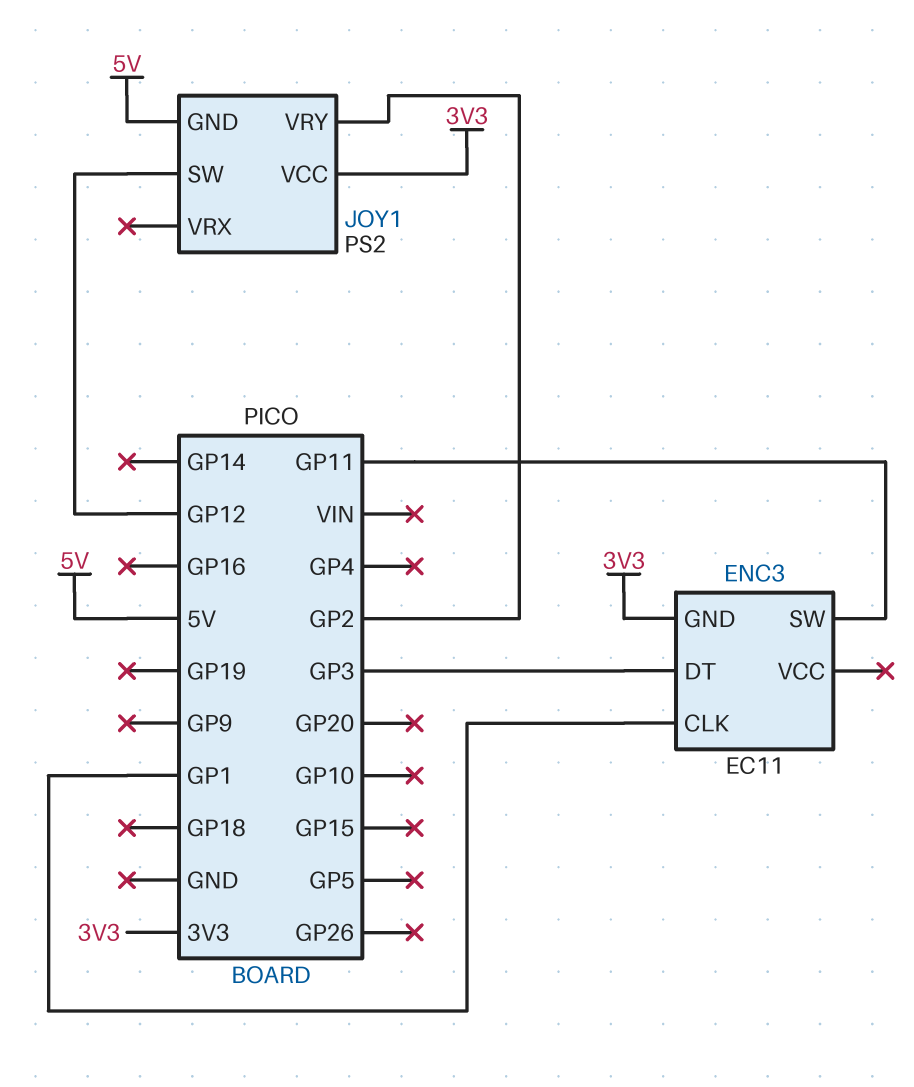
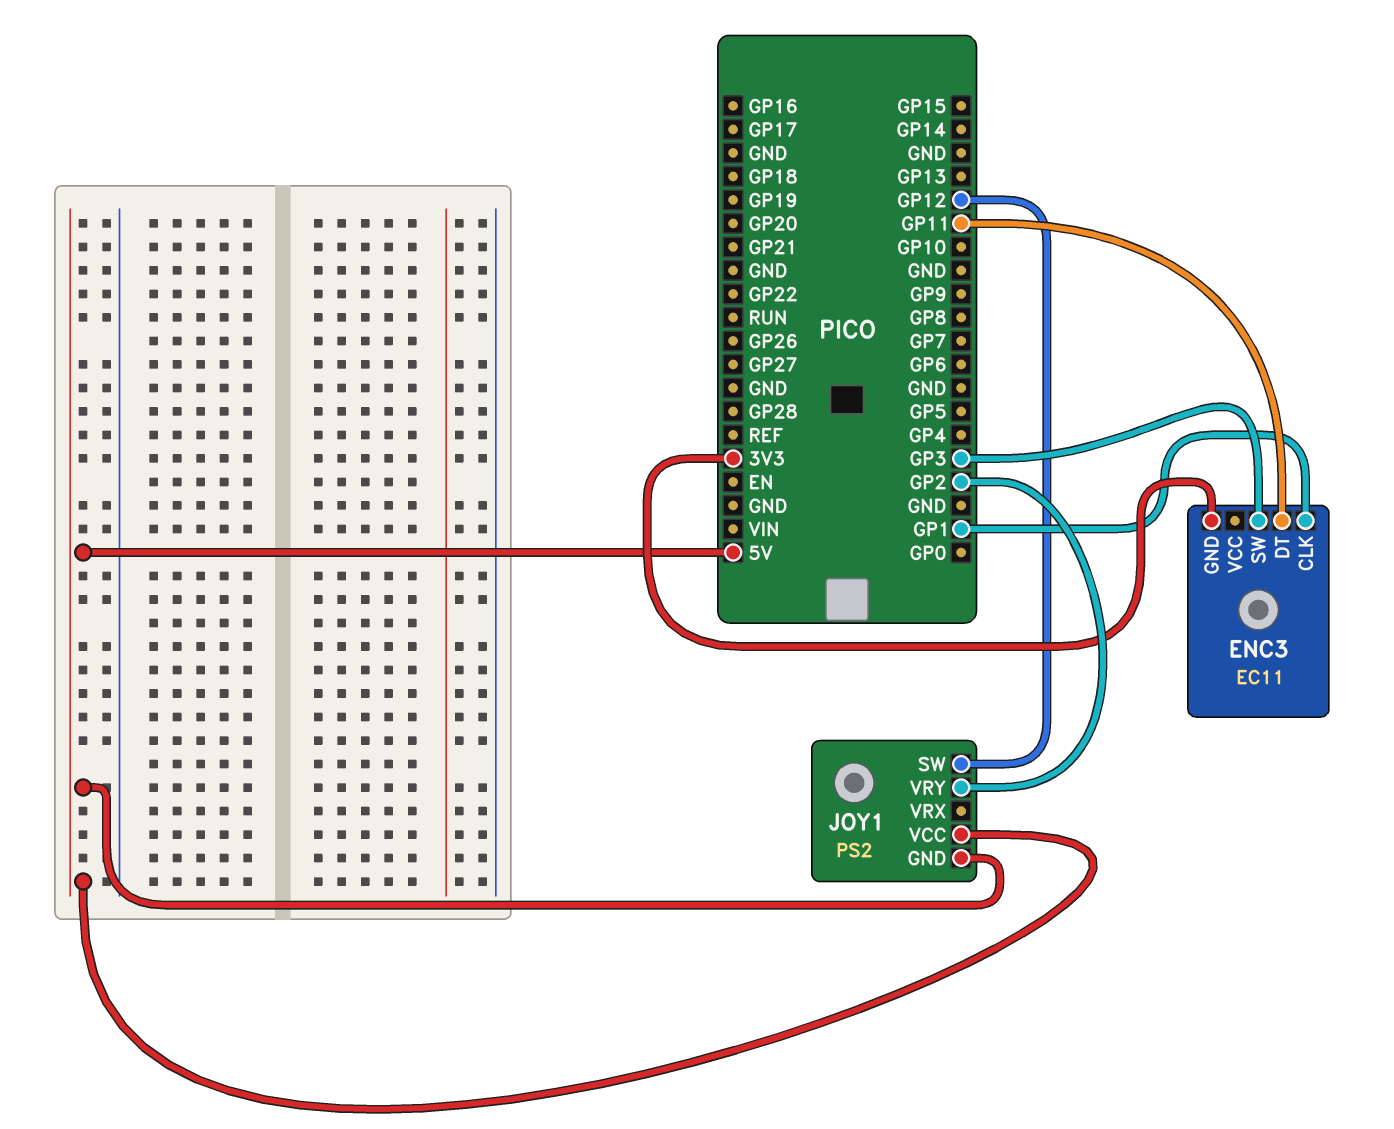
ENC3 pin DT: GP3 -> GP11
ENC3 pin SW: GP11 -> GP3
JOY1 pin VCC: 3V3 -> 5V

